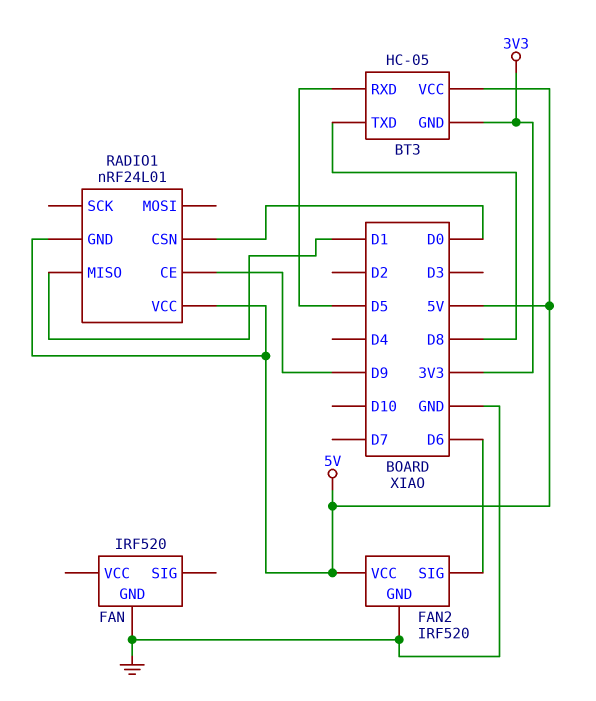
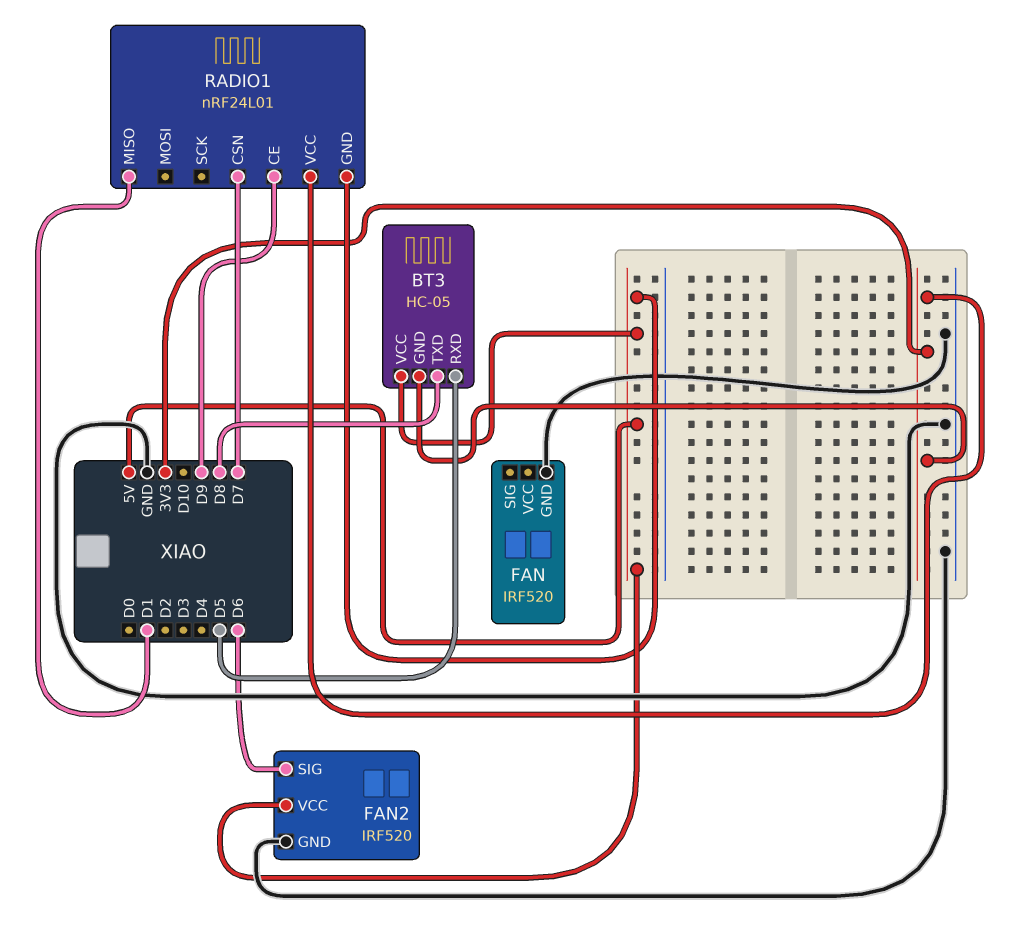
RADIO1 pin CSN: D0 -> D7
RADIO1 pin VCC: 5V -> 3V3

